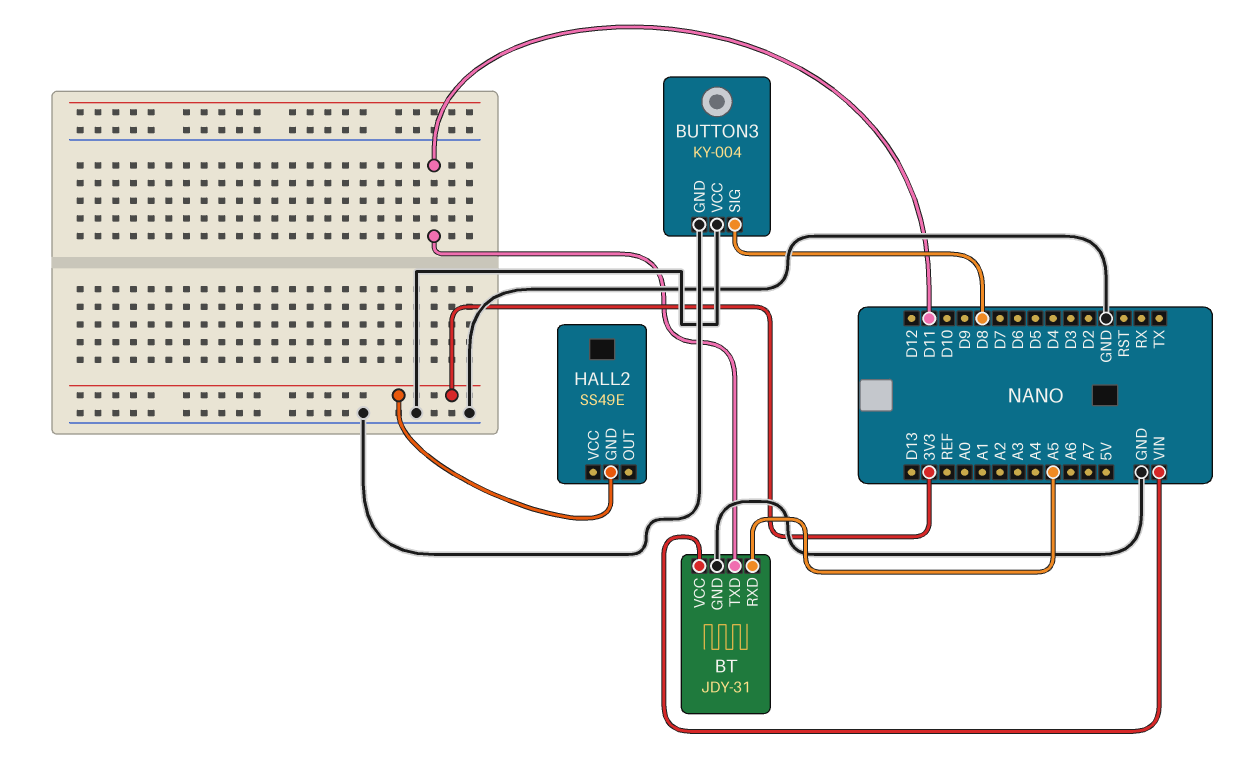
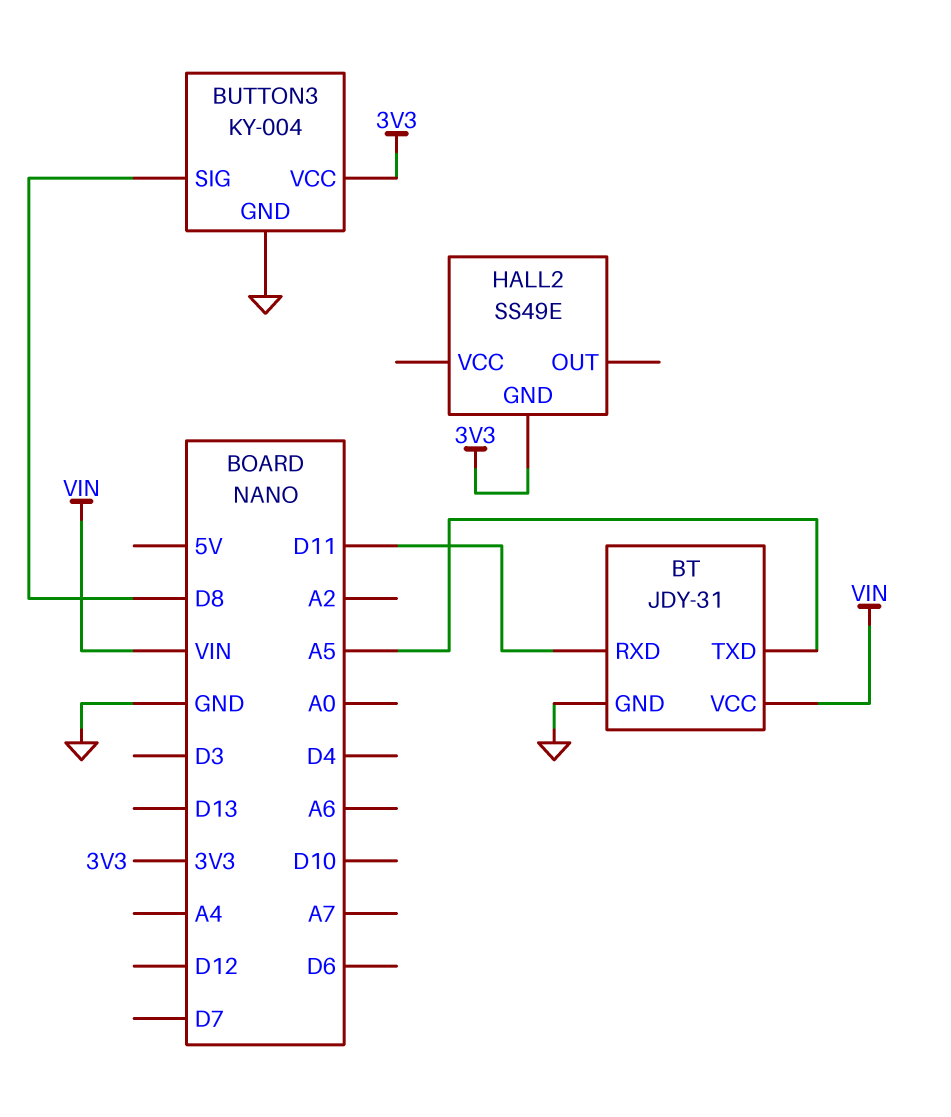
BT pin RXD: A5 -> D11
BT pin TXD: D11 -> A5
BUTTON3 pin VCC: GND -> 3V3

